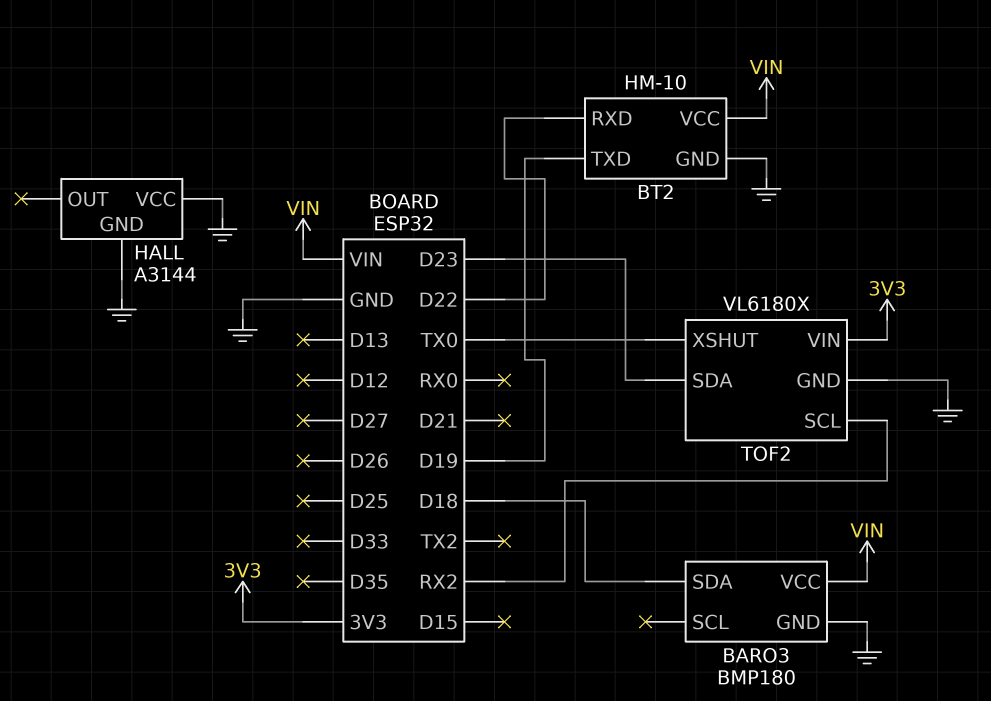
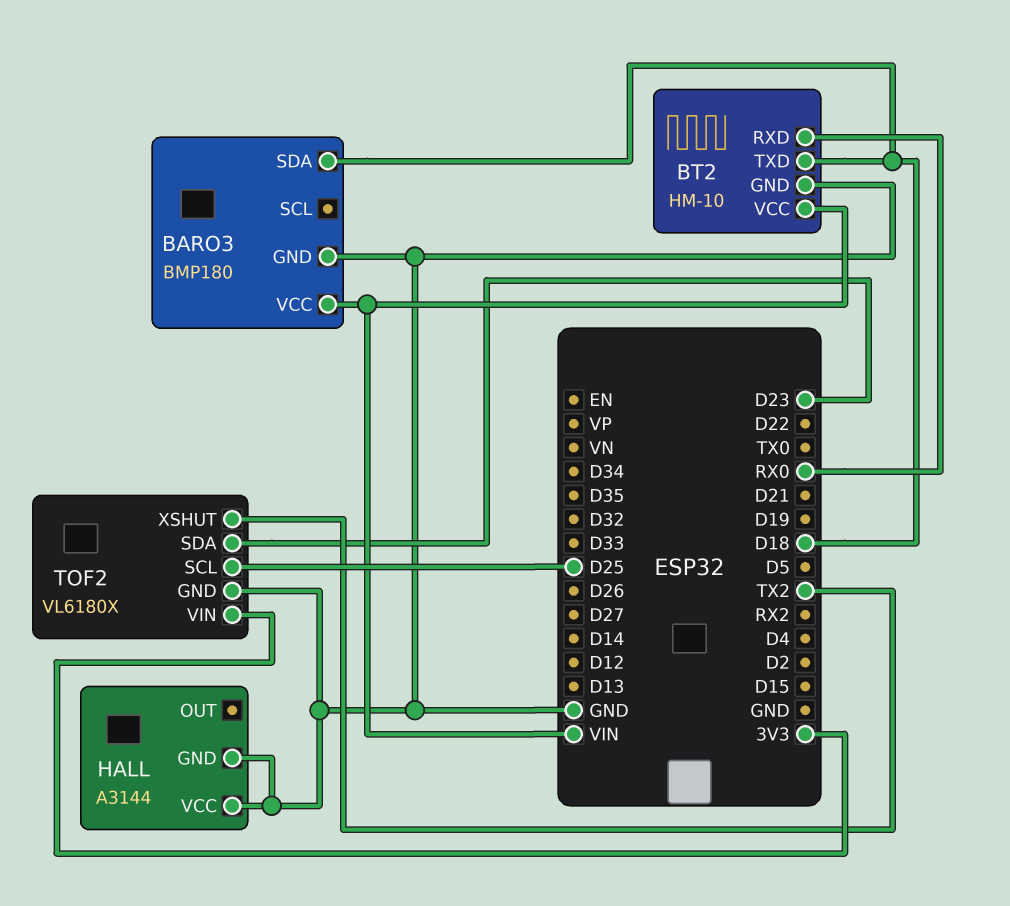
BT2 pin RXD: D22 -> RX0
BT2 pin TXD: D19 -> D18
TOF2 pin SCL: RX2 -> D25
TOF2 pin XSHUT: TX0 -> TX2

